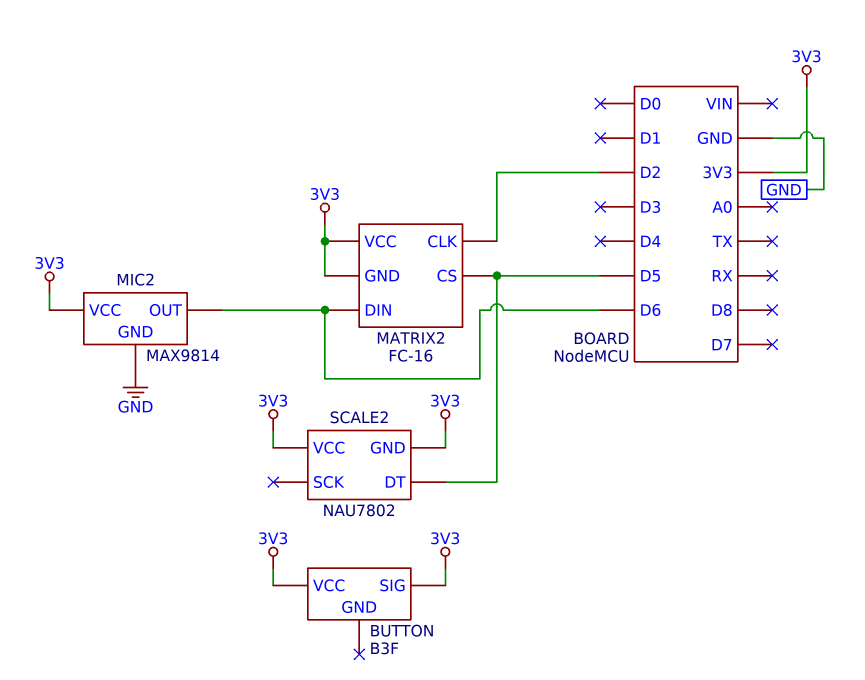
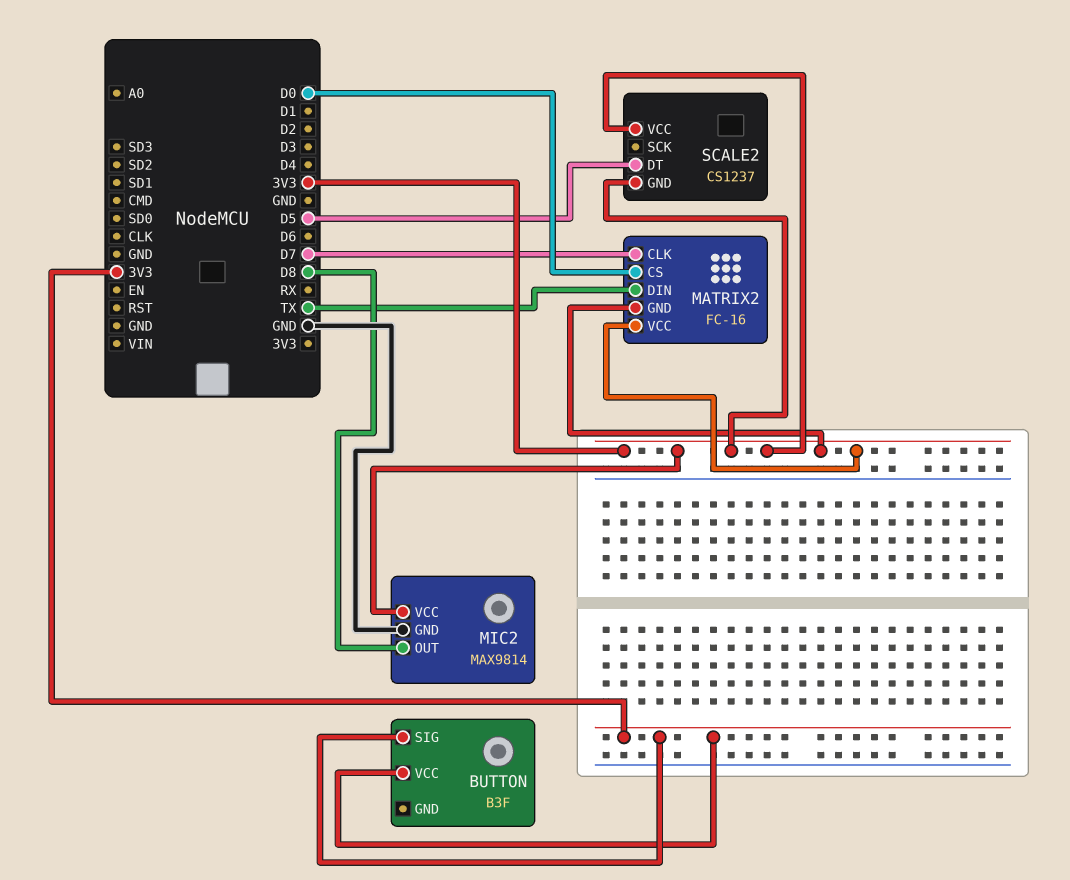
MATRIX2 pin CLK: D2 -> D7
MATRIX2 pin CS: D5 -> D0
MATRIX2 pin DIN: D6 -> TX
MIC2 pin OUT: D6 -> D8
SCALE2: NAU7802 -> CS1237

